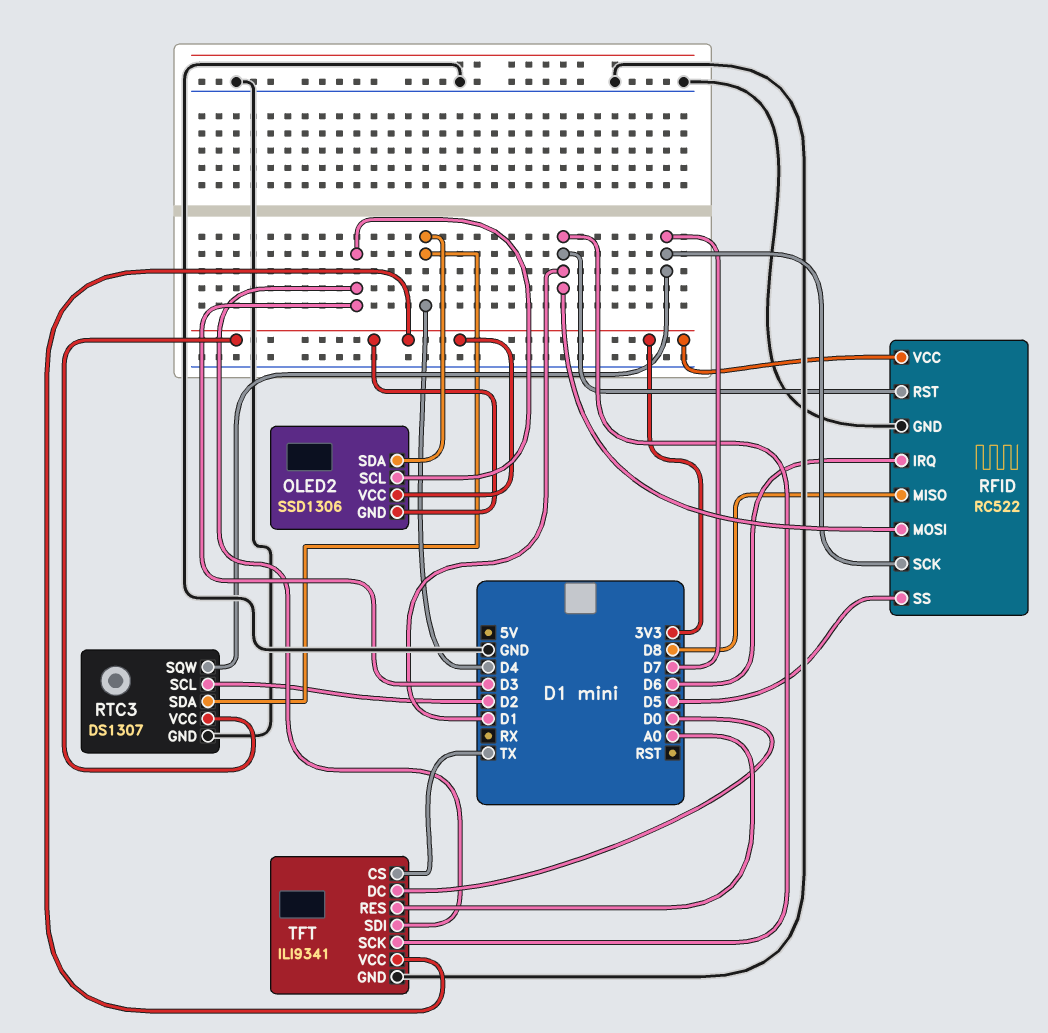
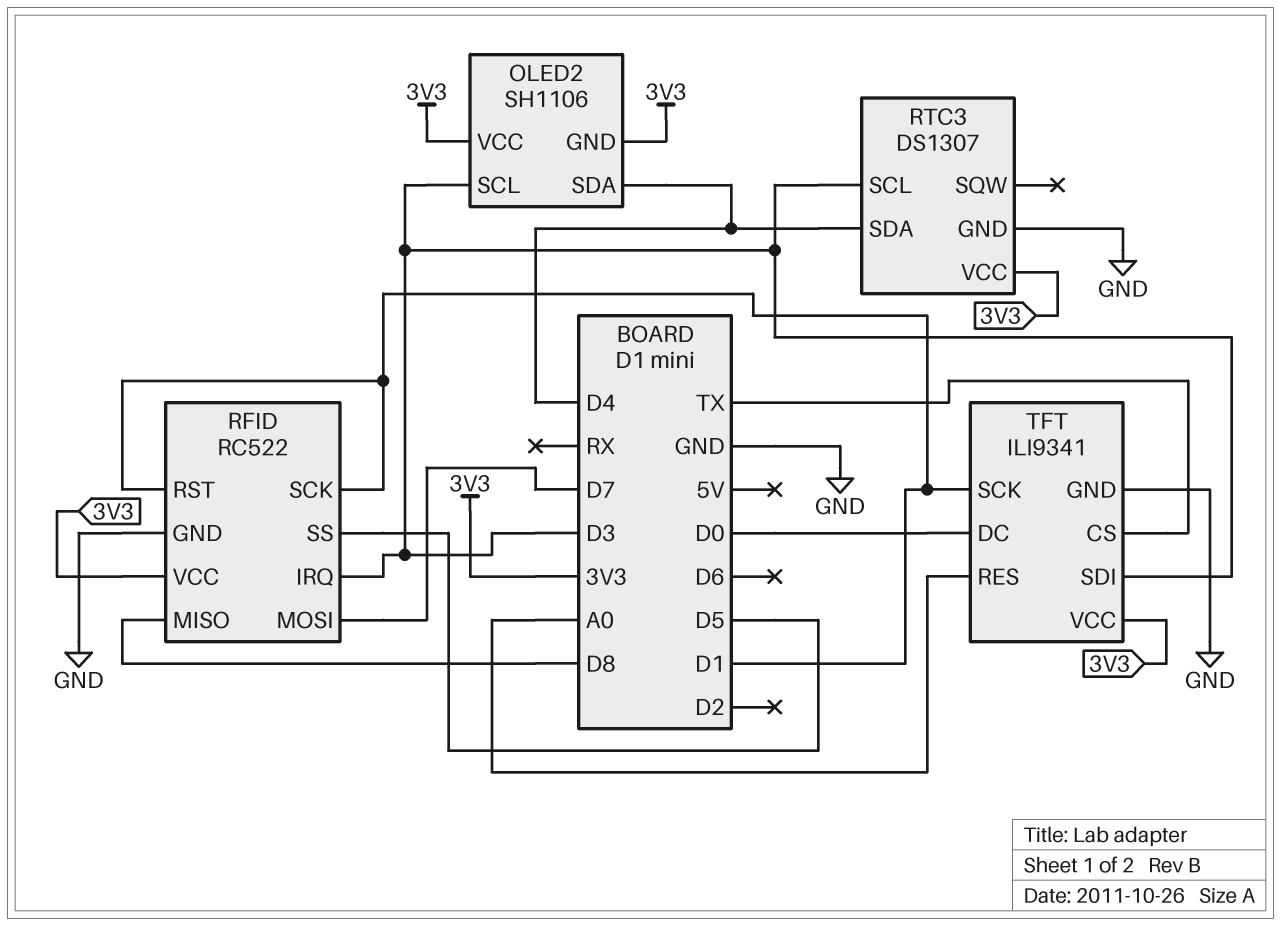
OLED2: SSD1306 -> SH1106
RFID pin IRQ: D6 -> D3
RFID pin MOSI: D1 -> D7
RFID pin SCK: D7 -> D1
RTC3 pin SCL: D2 -> D3
RTC3 pin SQW: D7 -> none

